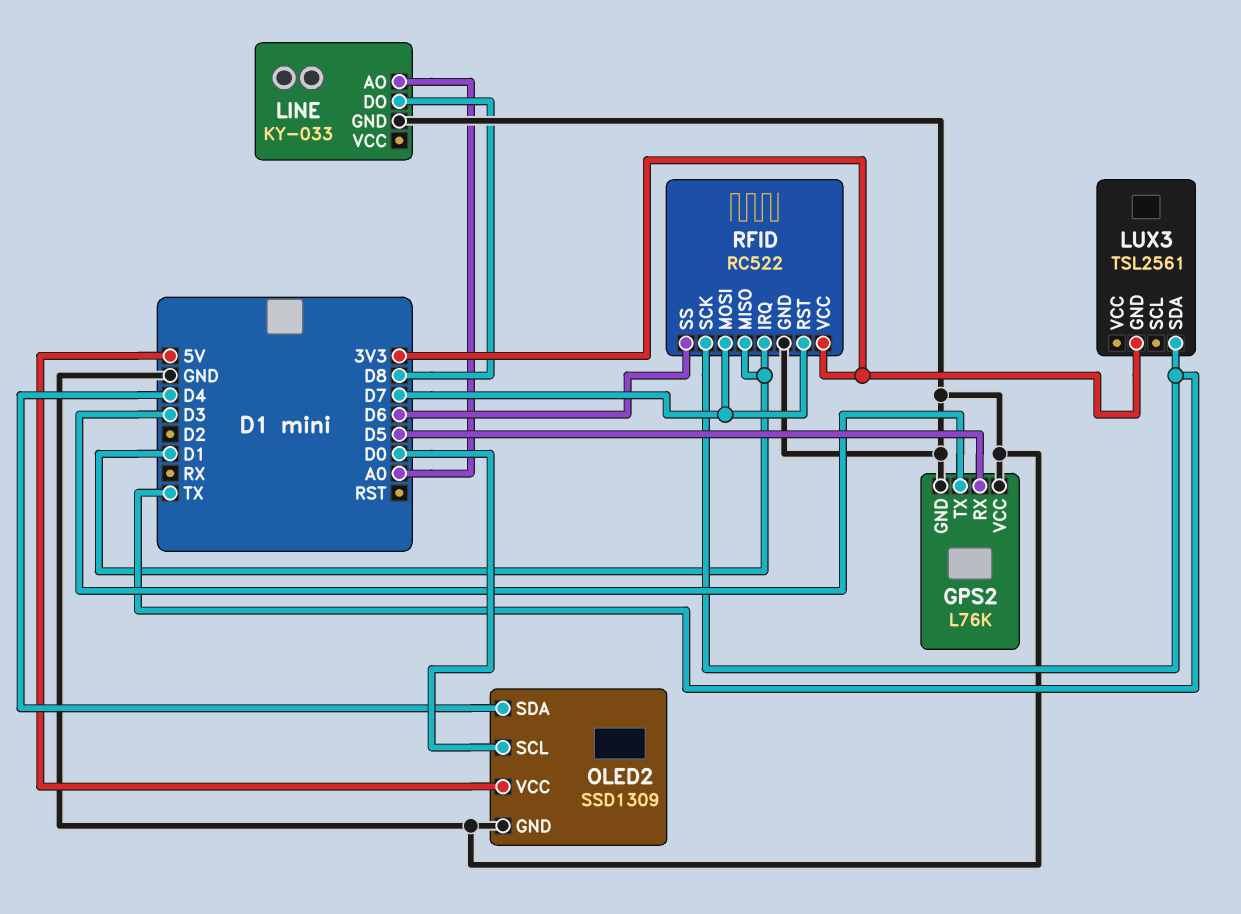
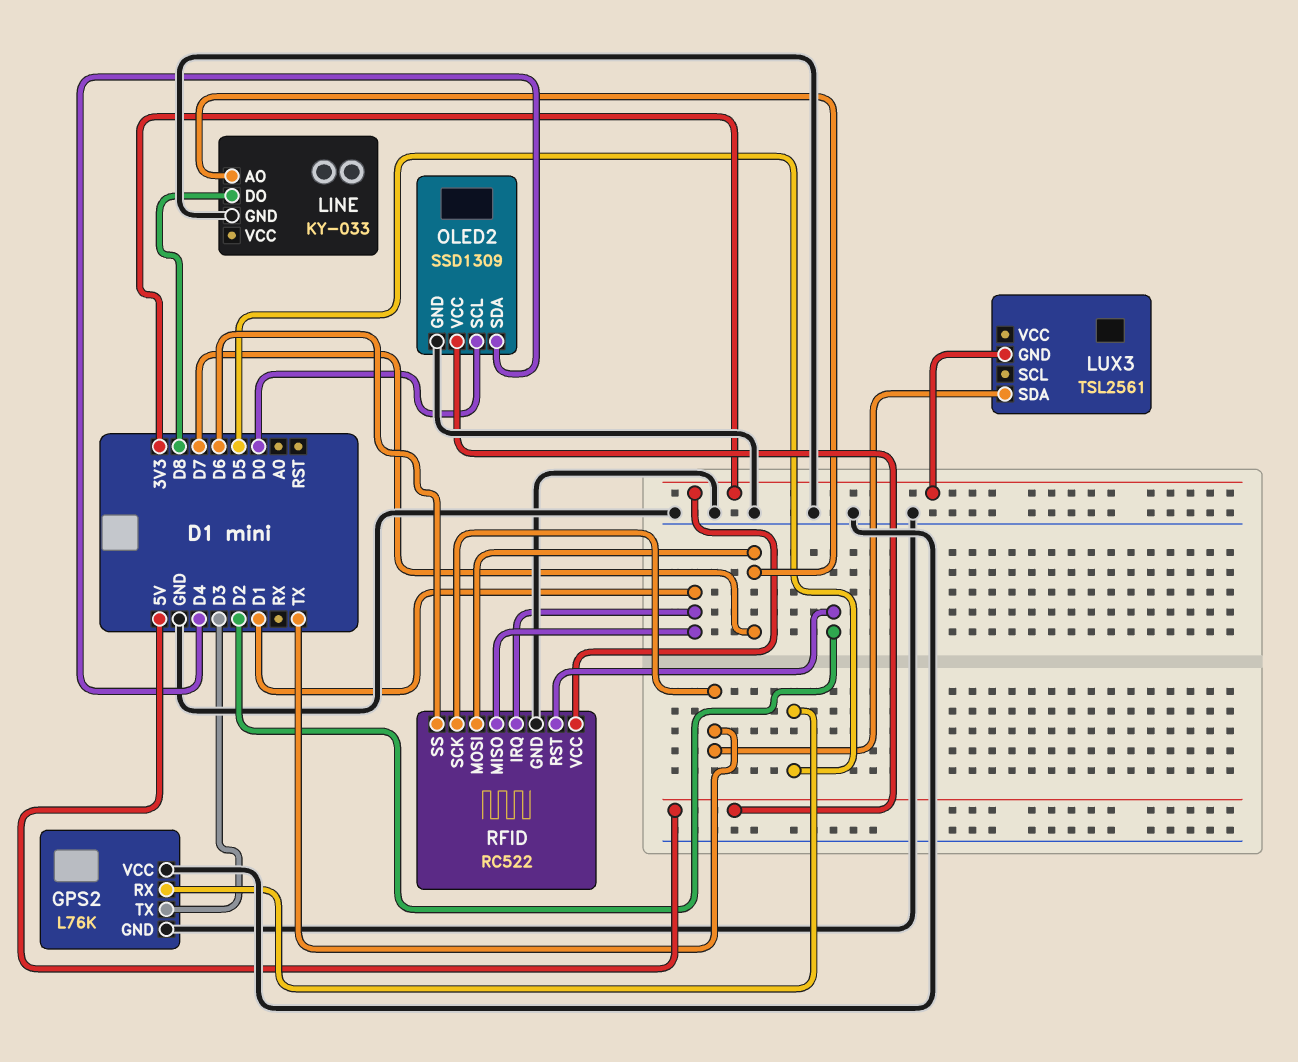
LINE pin AO: A0 -> D7
RFID pin RST: D7 -> D2

